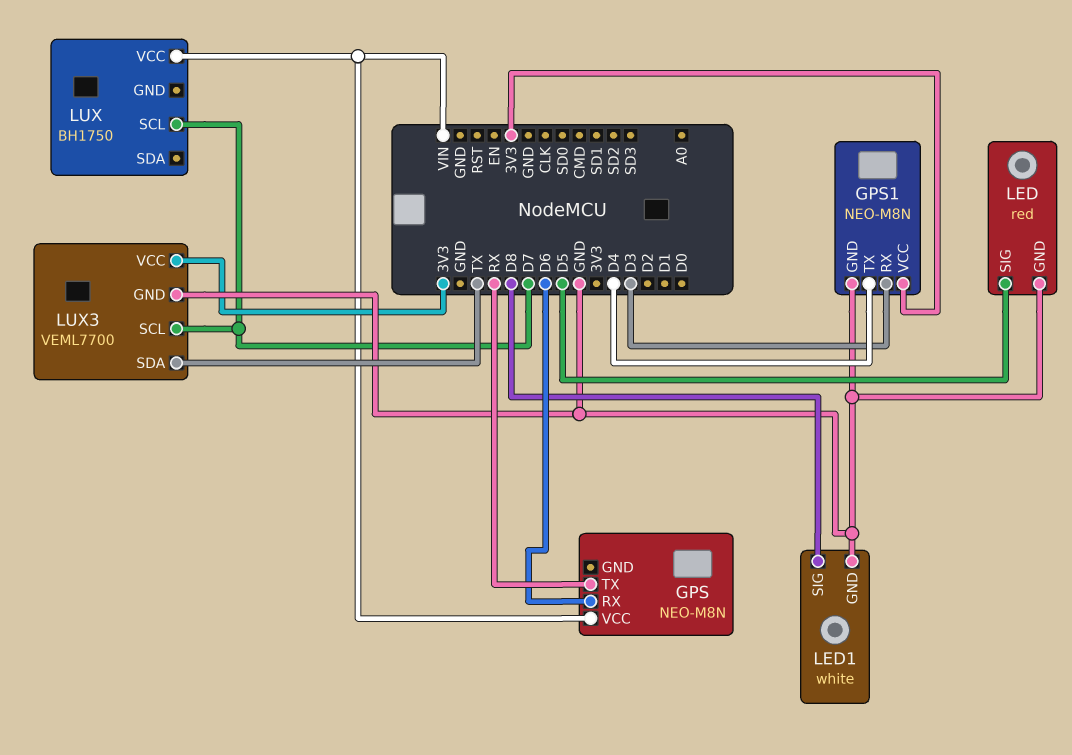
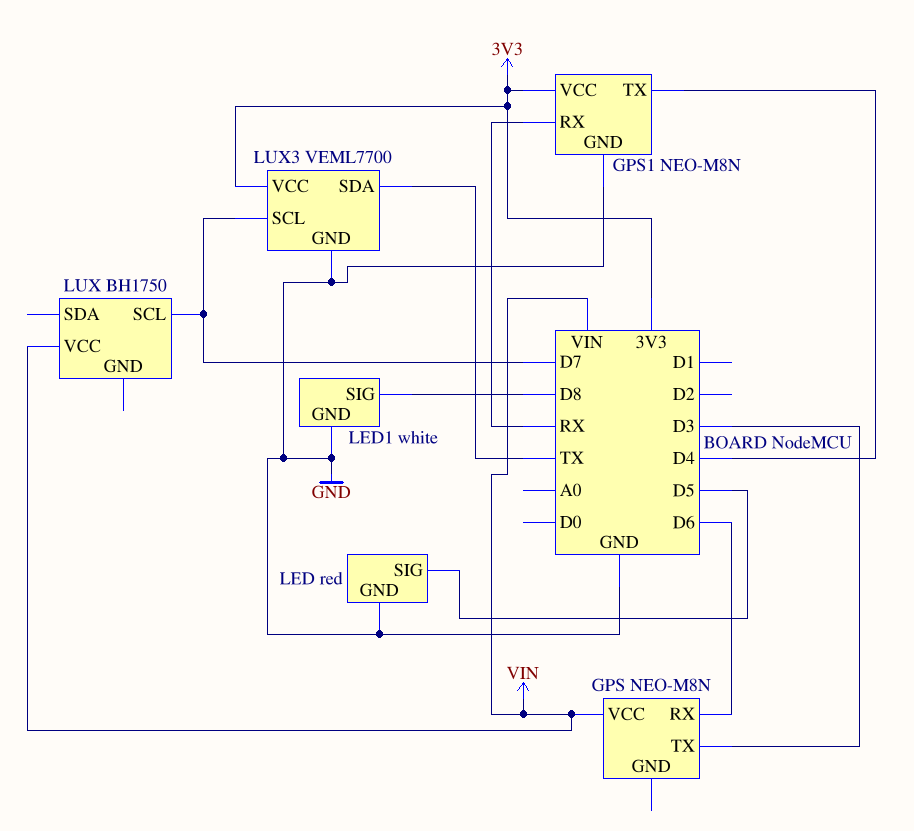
GPS pin TX: RX -> D3
GPS1 pin RX: D3 -> RX

